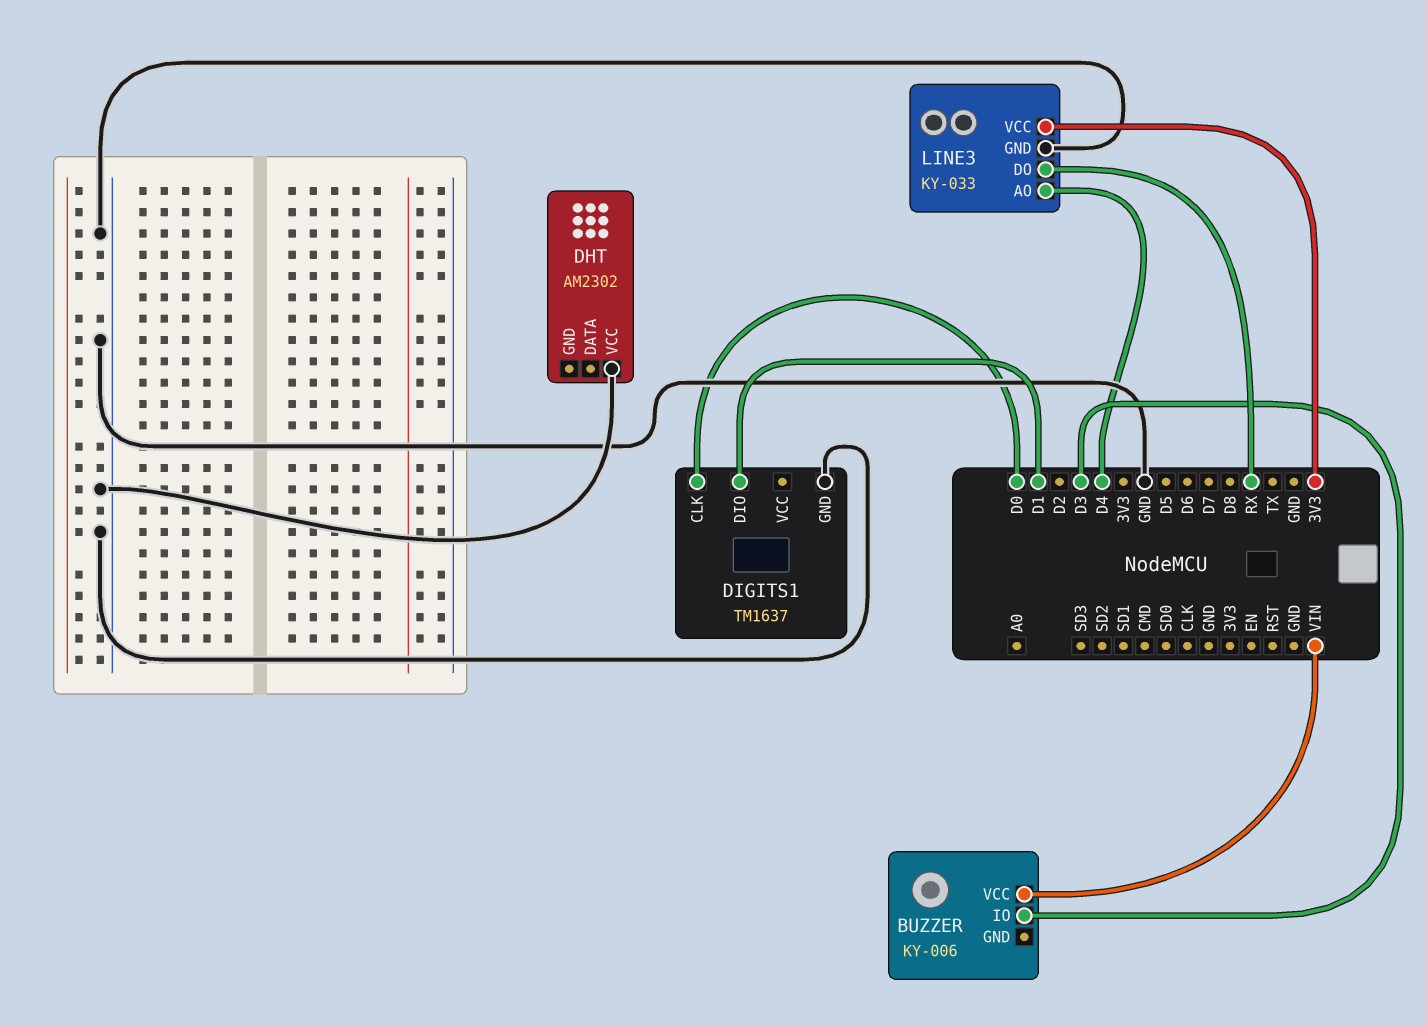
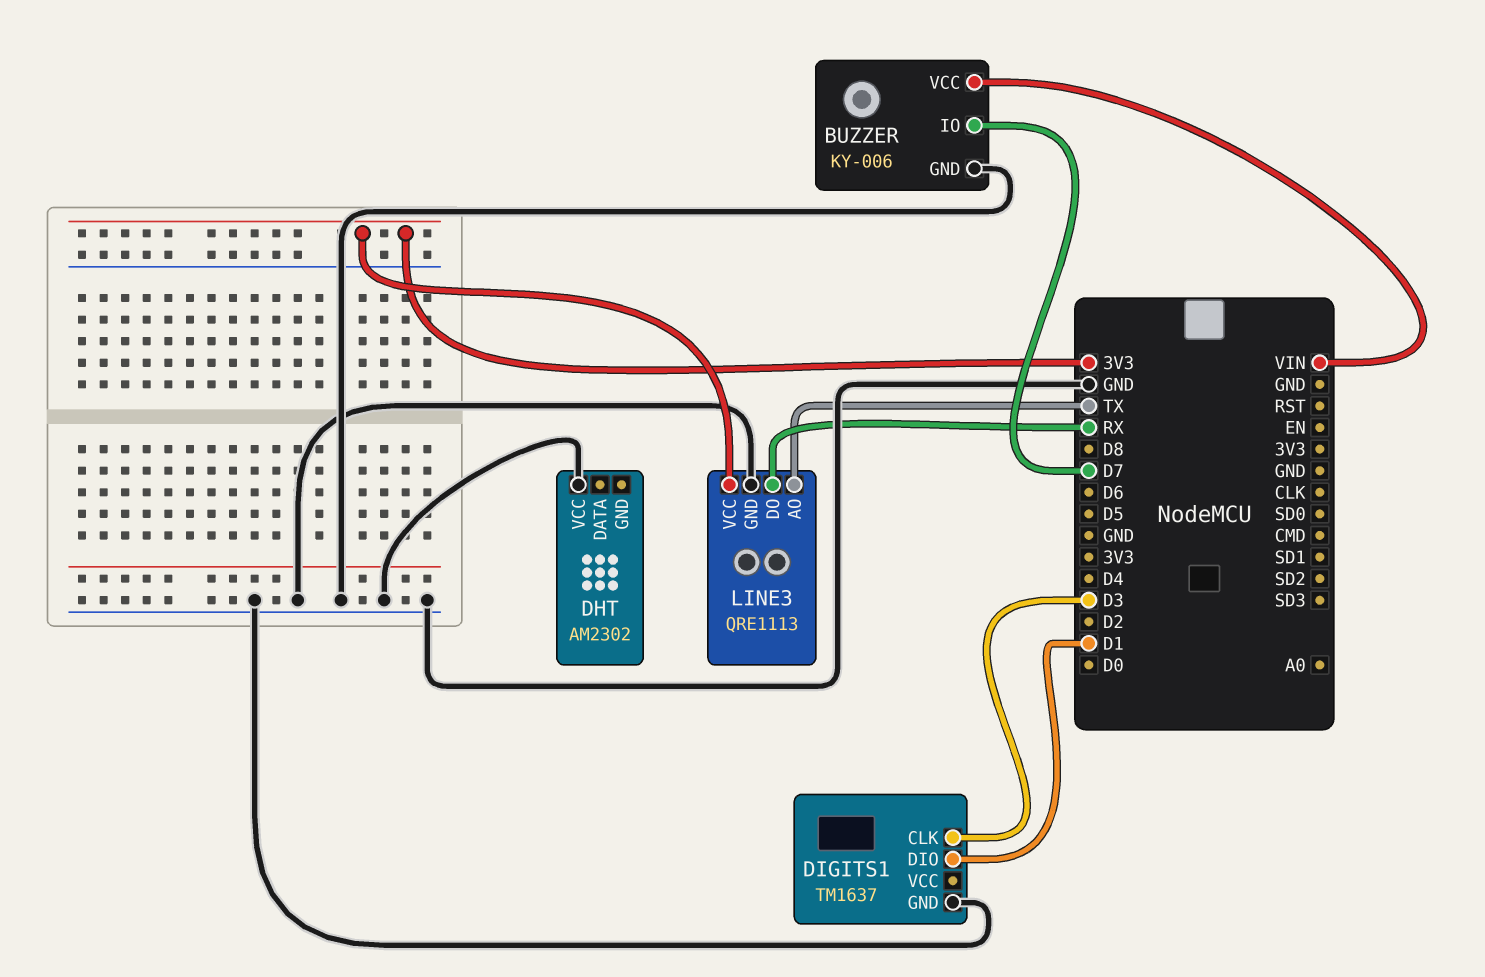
BUZZER pin GND: none -> GND
BUZZER pin IO: D3 -> D7
DIGITS1 pin CLK: D0 -> D3
LINE3: KY-033 -> QRE1113
LINE3 pin AO: D4 -> TX

